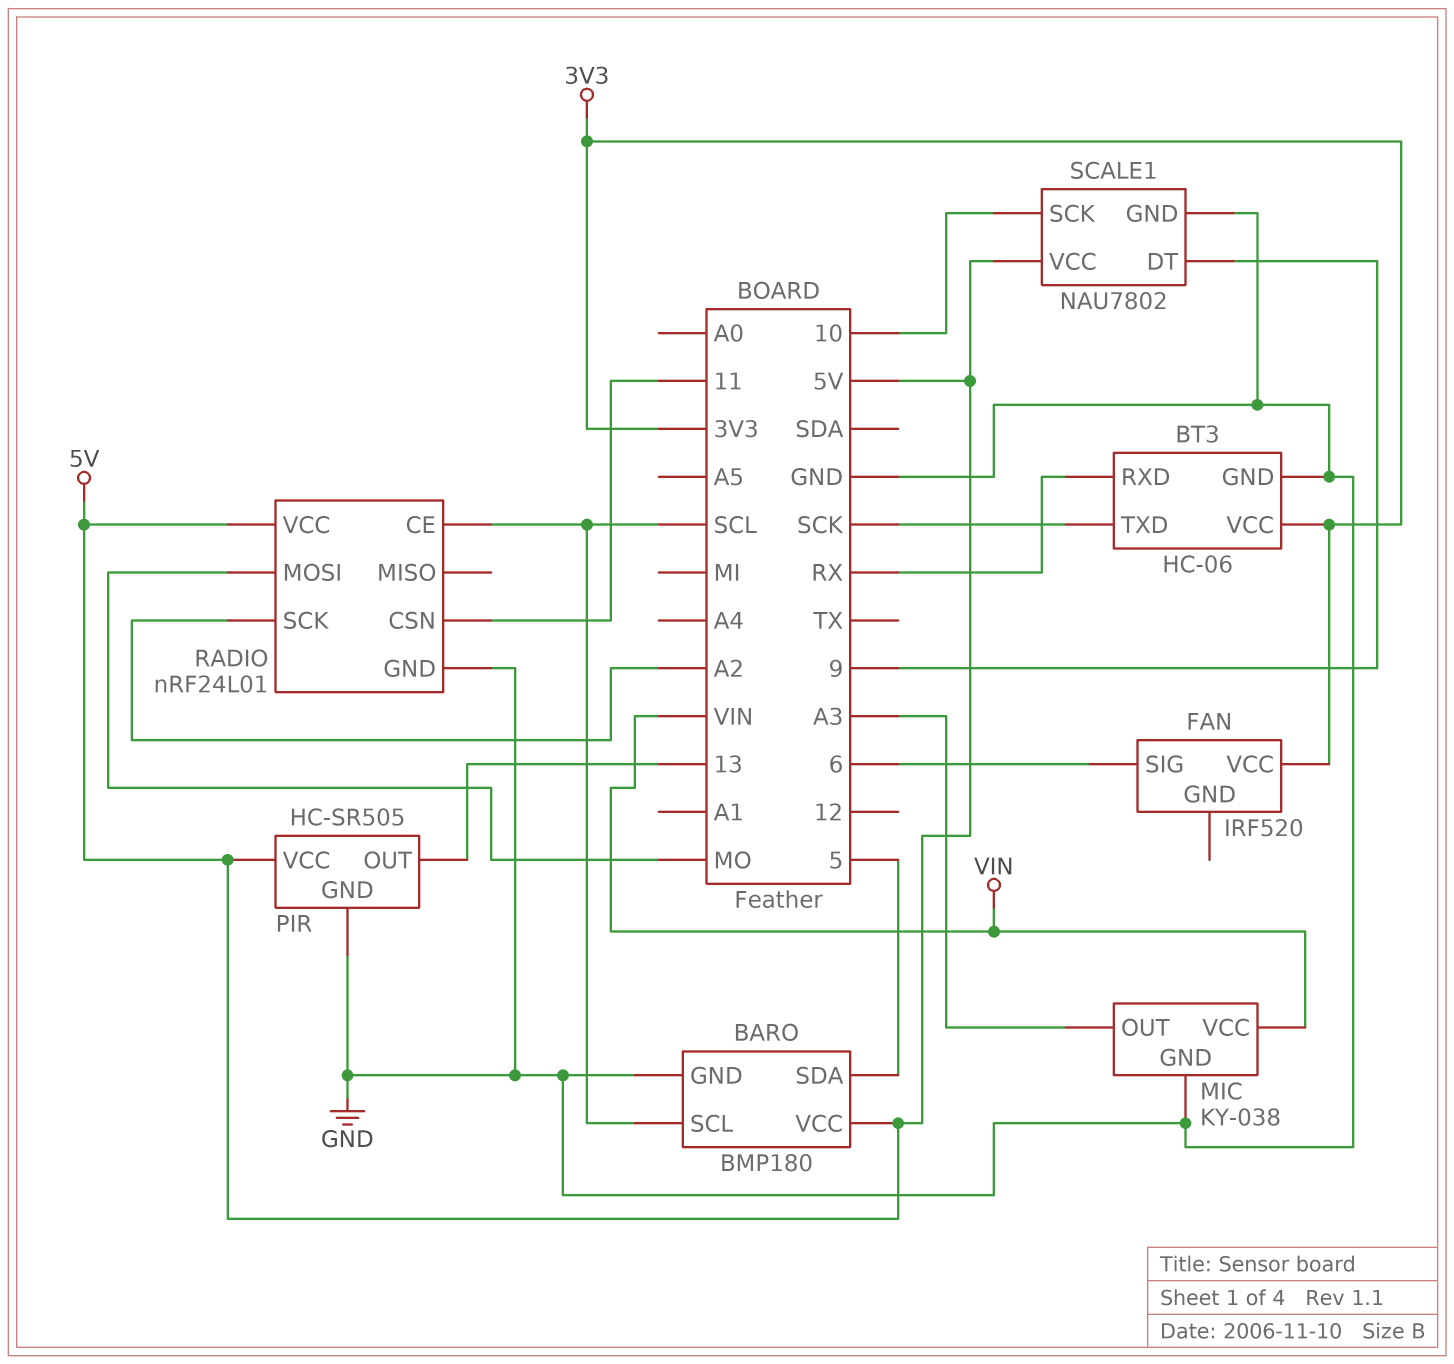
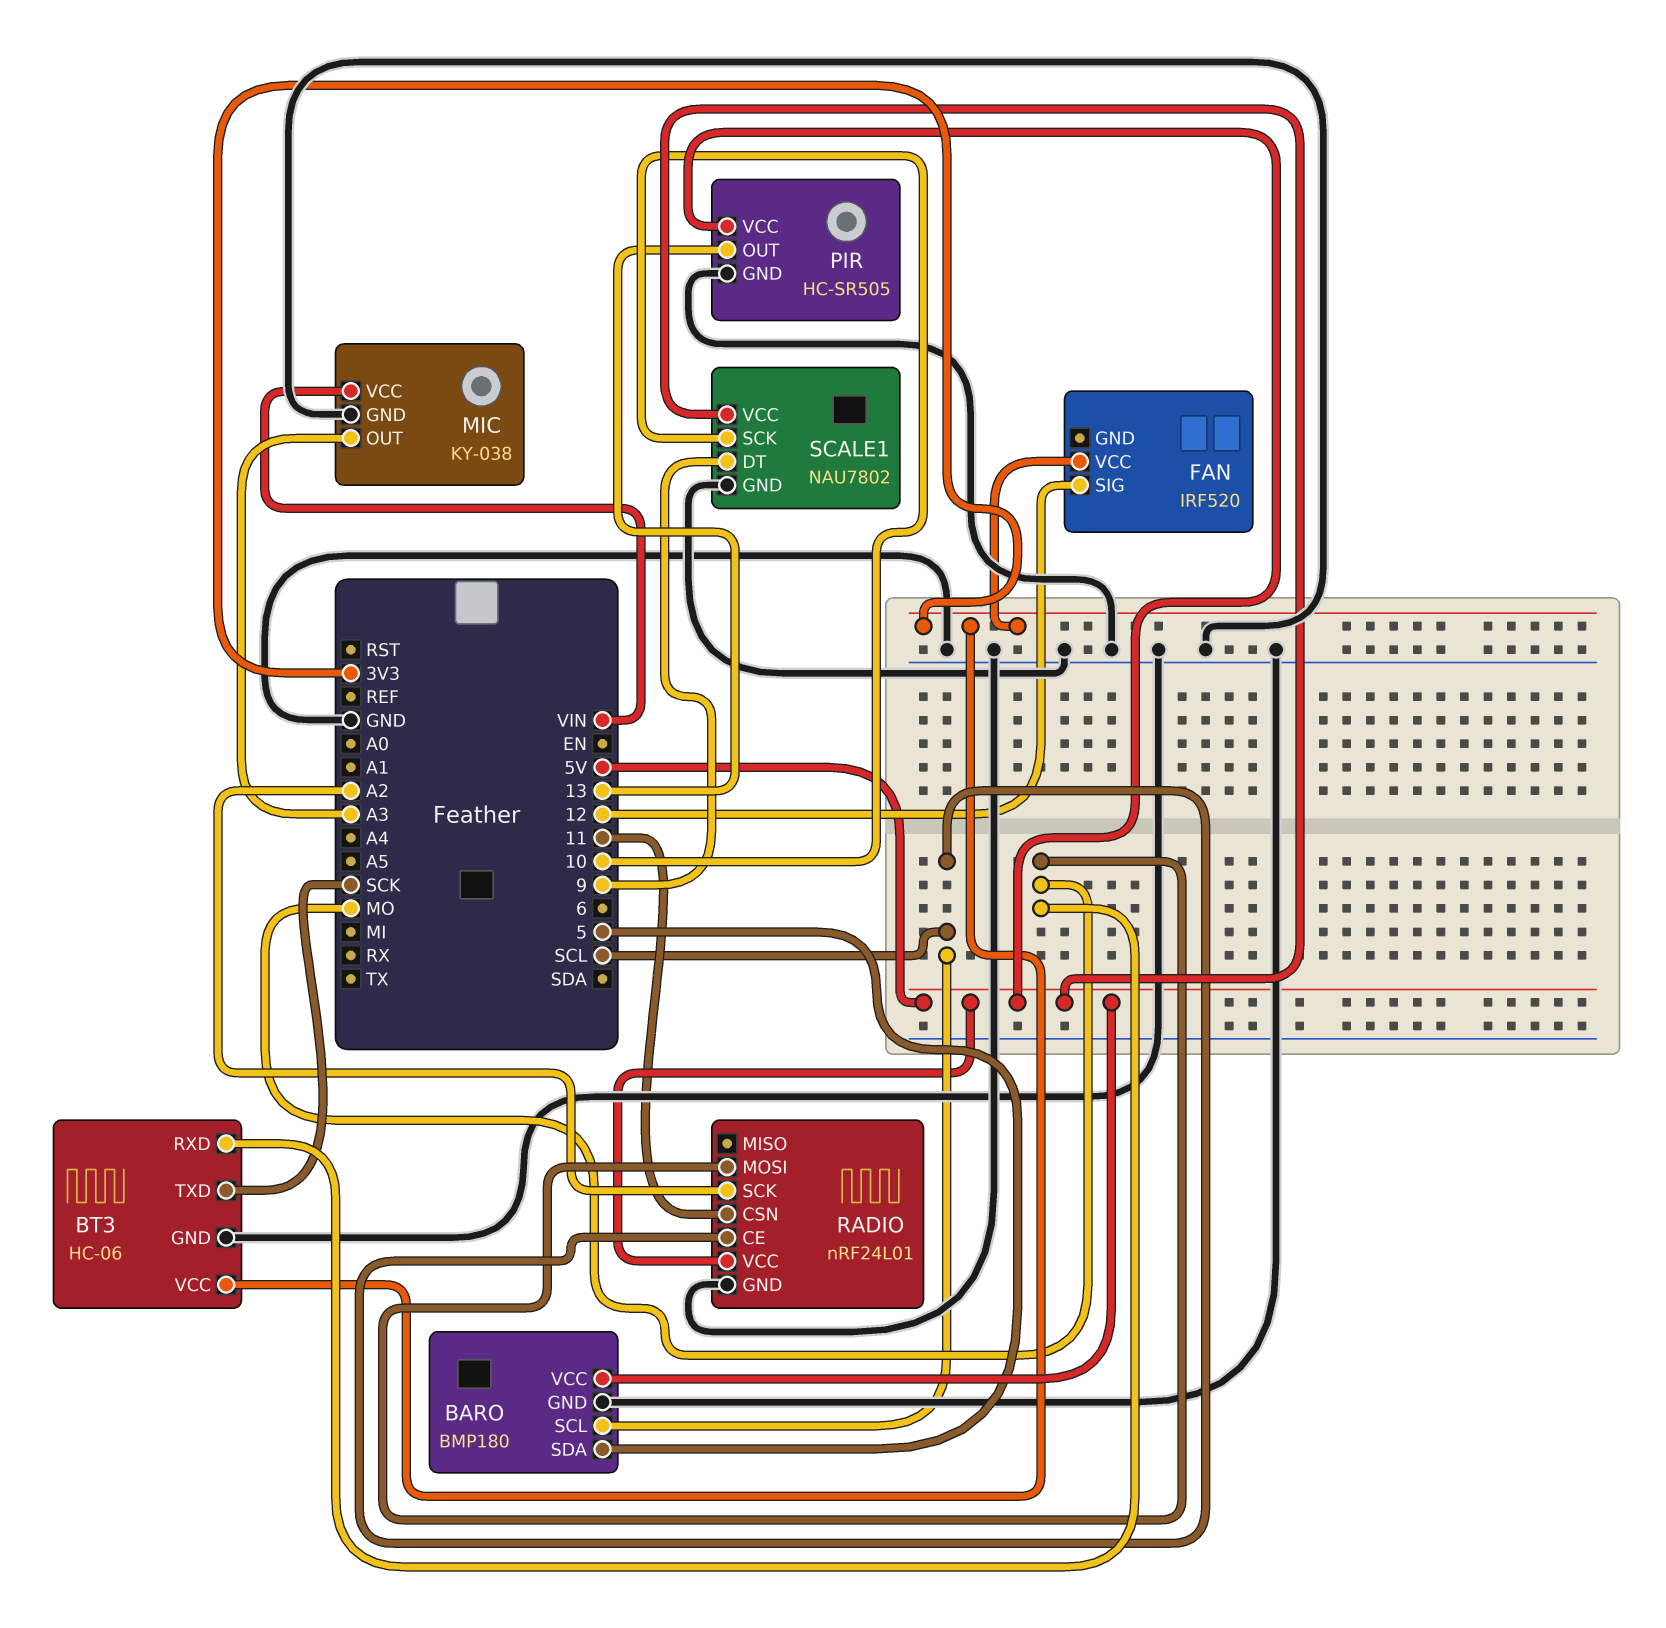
BT3 pin RXD: RX -> MO
FAN pin SIG: 6 -> 12

